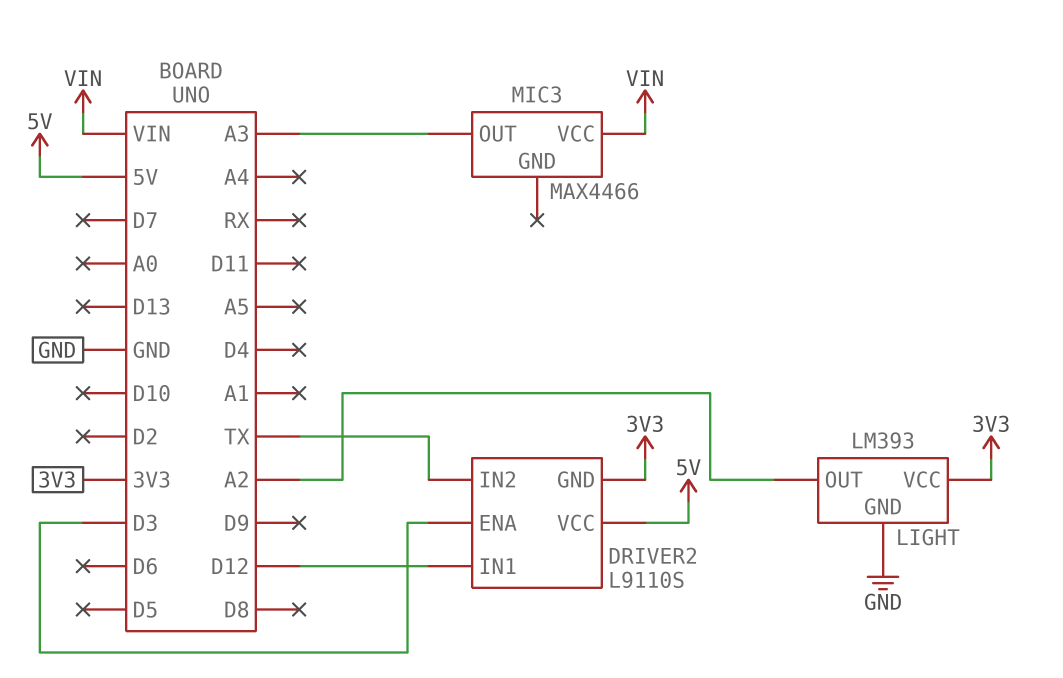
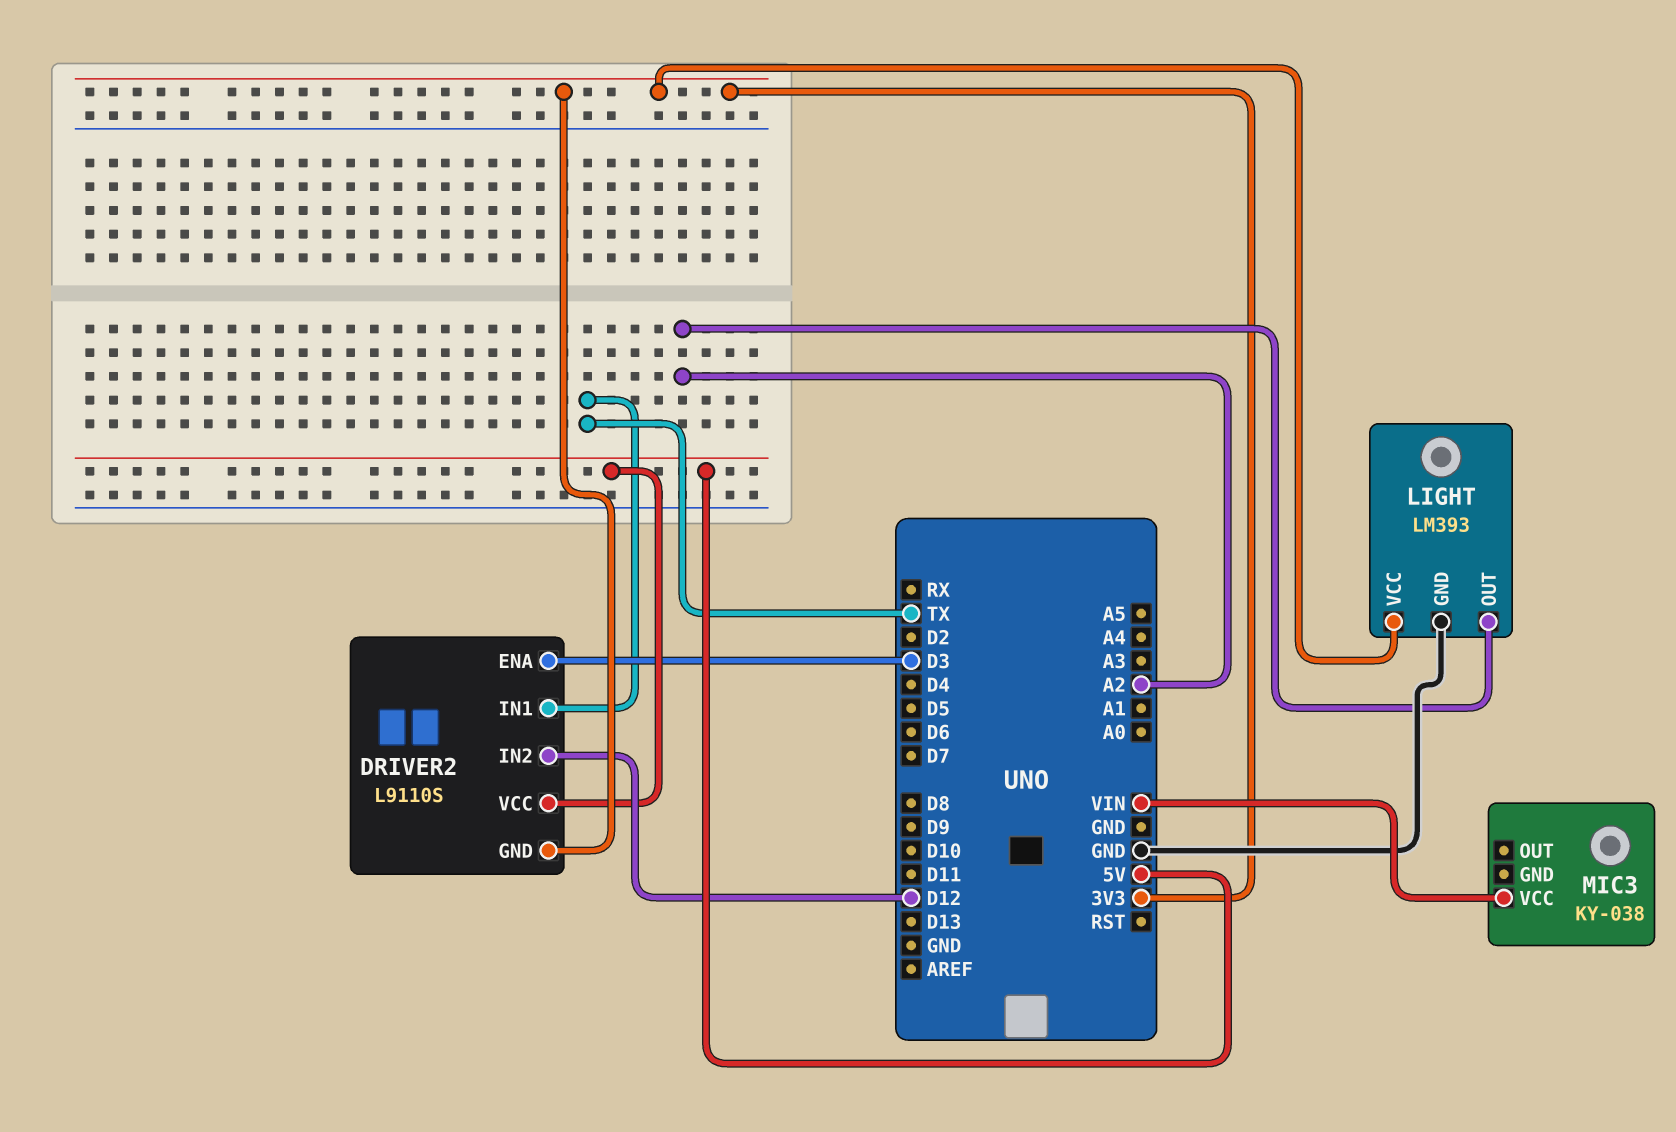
DRIVER2 pin IN1: D12 -> TX
DRIVER2 pin IN2: TX -> D12
MIC3: MAX4466 -> KY-038
MIC3 pin OUT: A3 -> none

